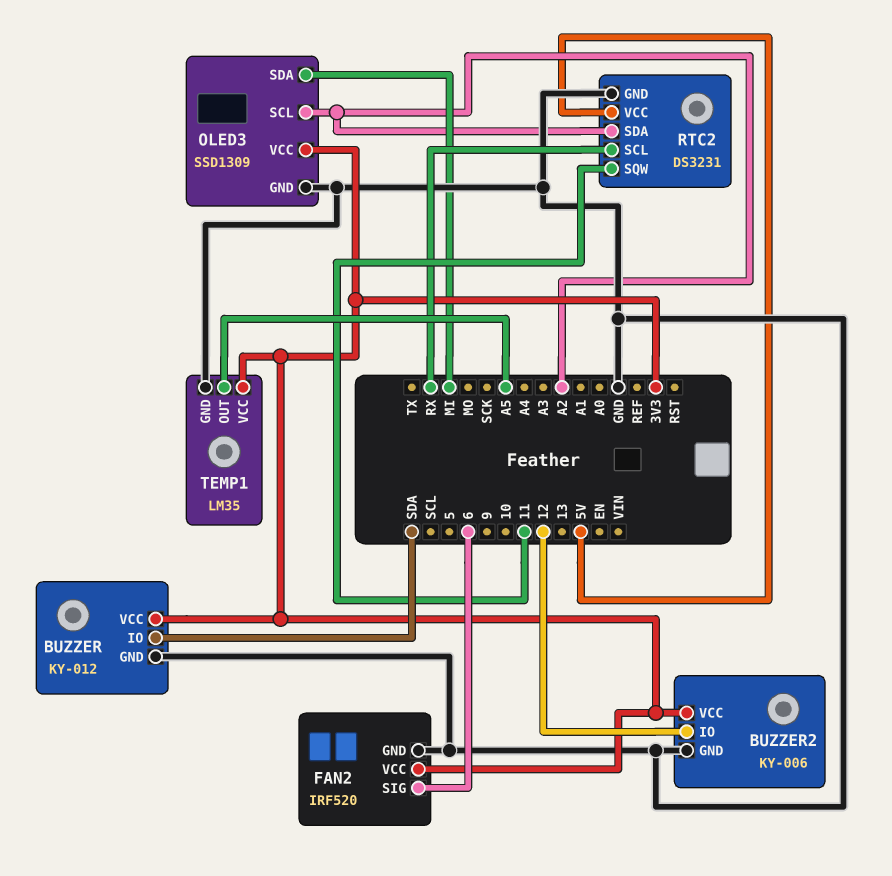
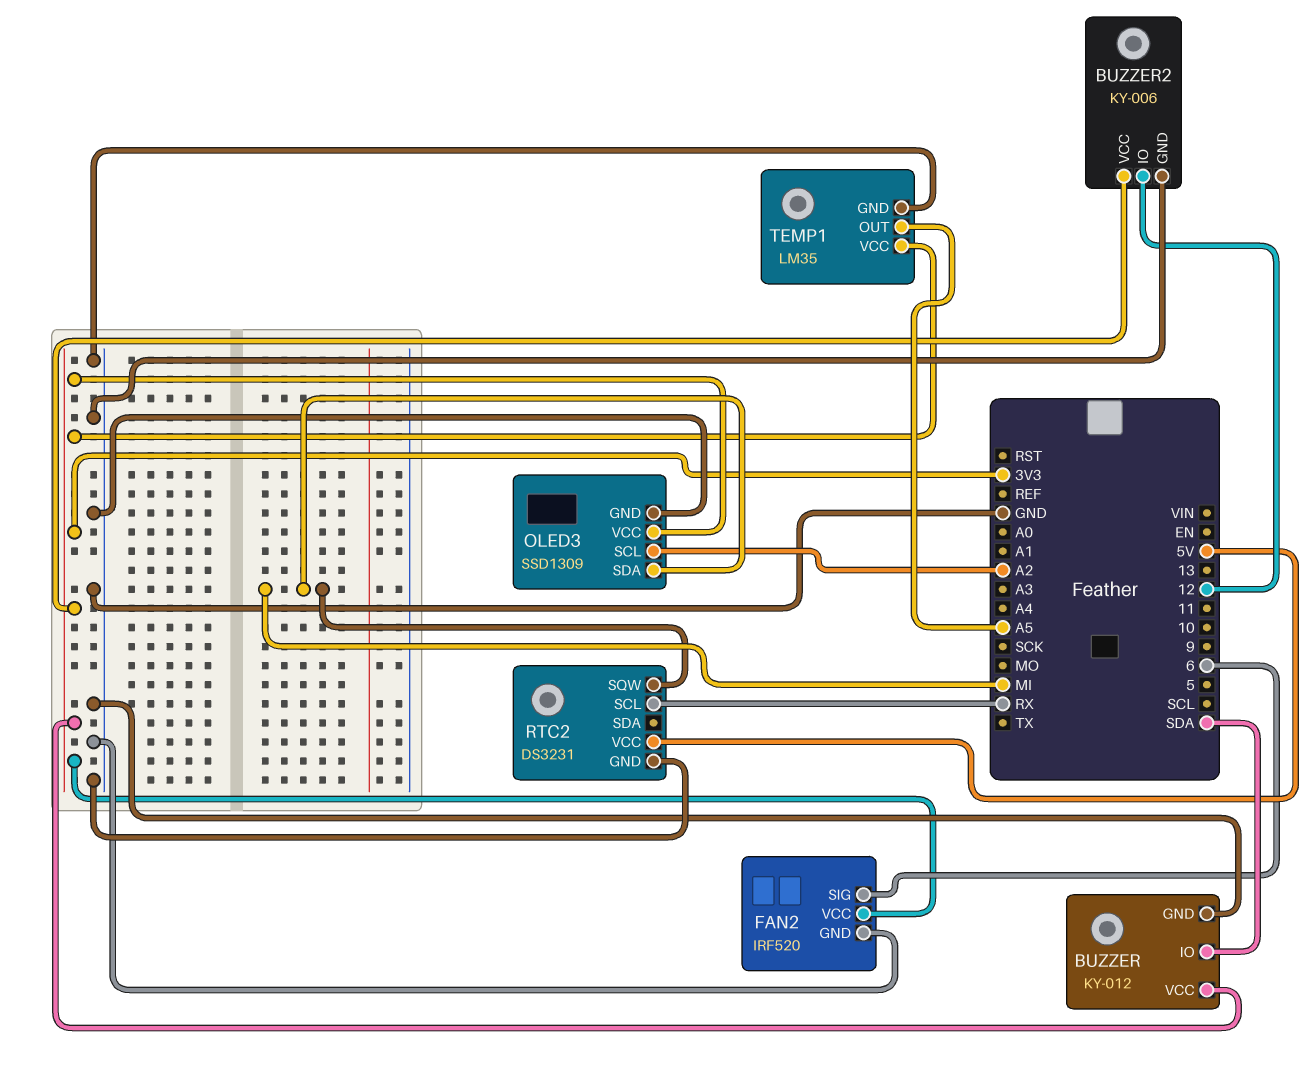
RTC2 pin SDA: A2 -> none
RTC2 pin SQW: 11 -> MI

